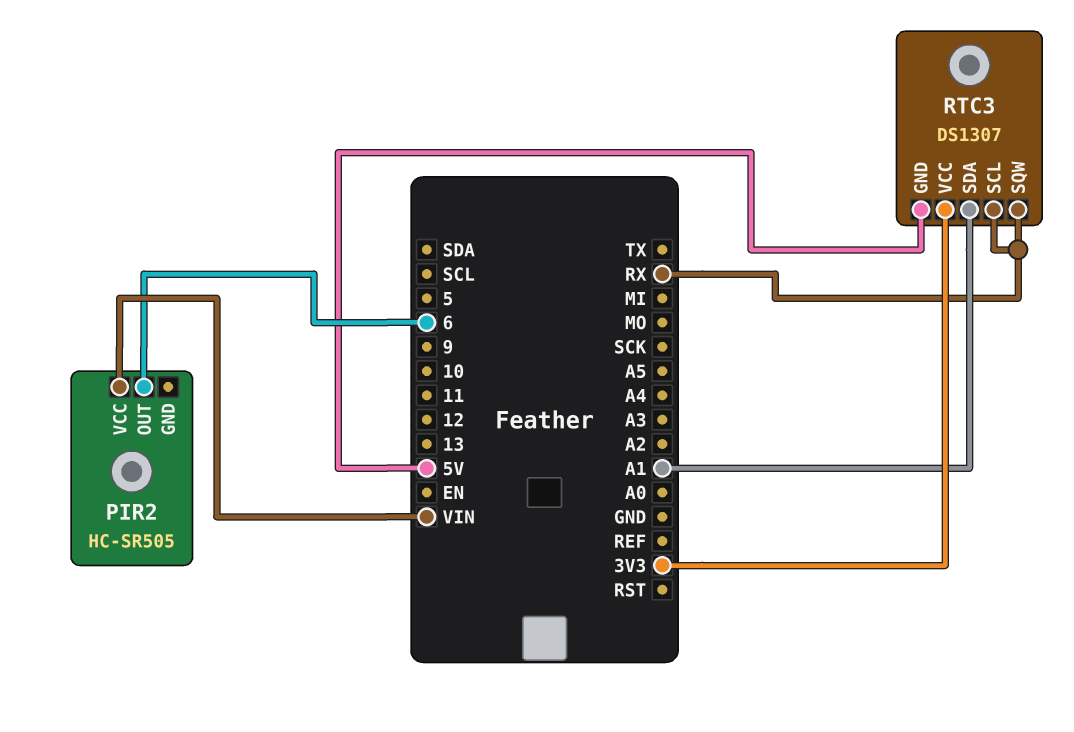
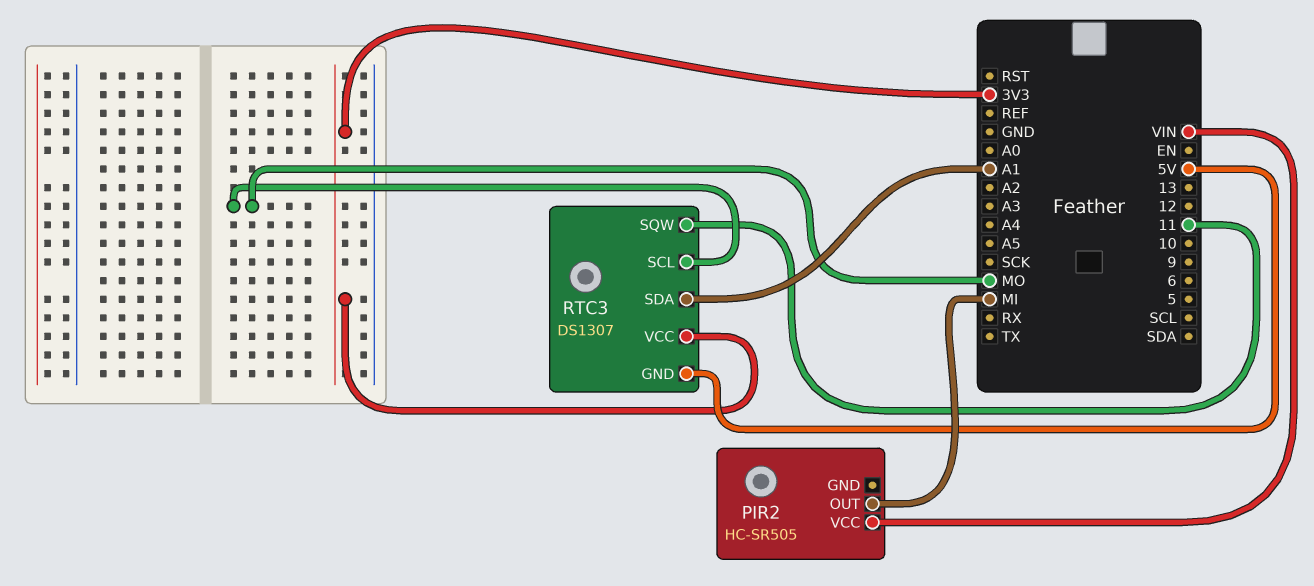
PIR2 pin OUT: 6 -> MI
RTC3 pin SCL: RX -> MO
RTC3 pin SQW: RX -> 11

